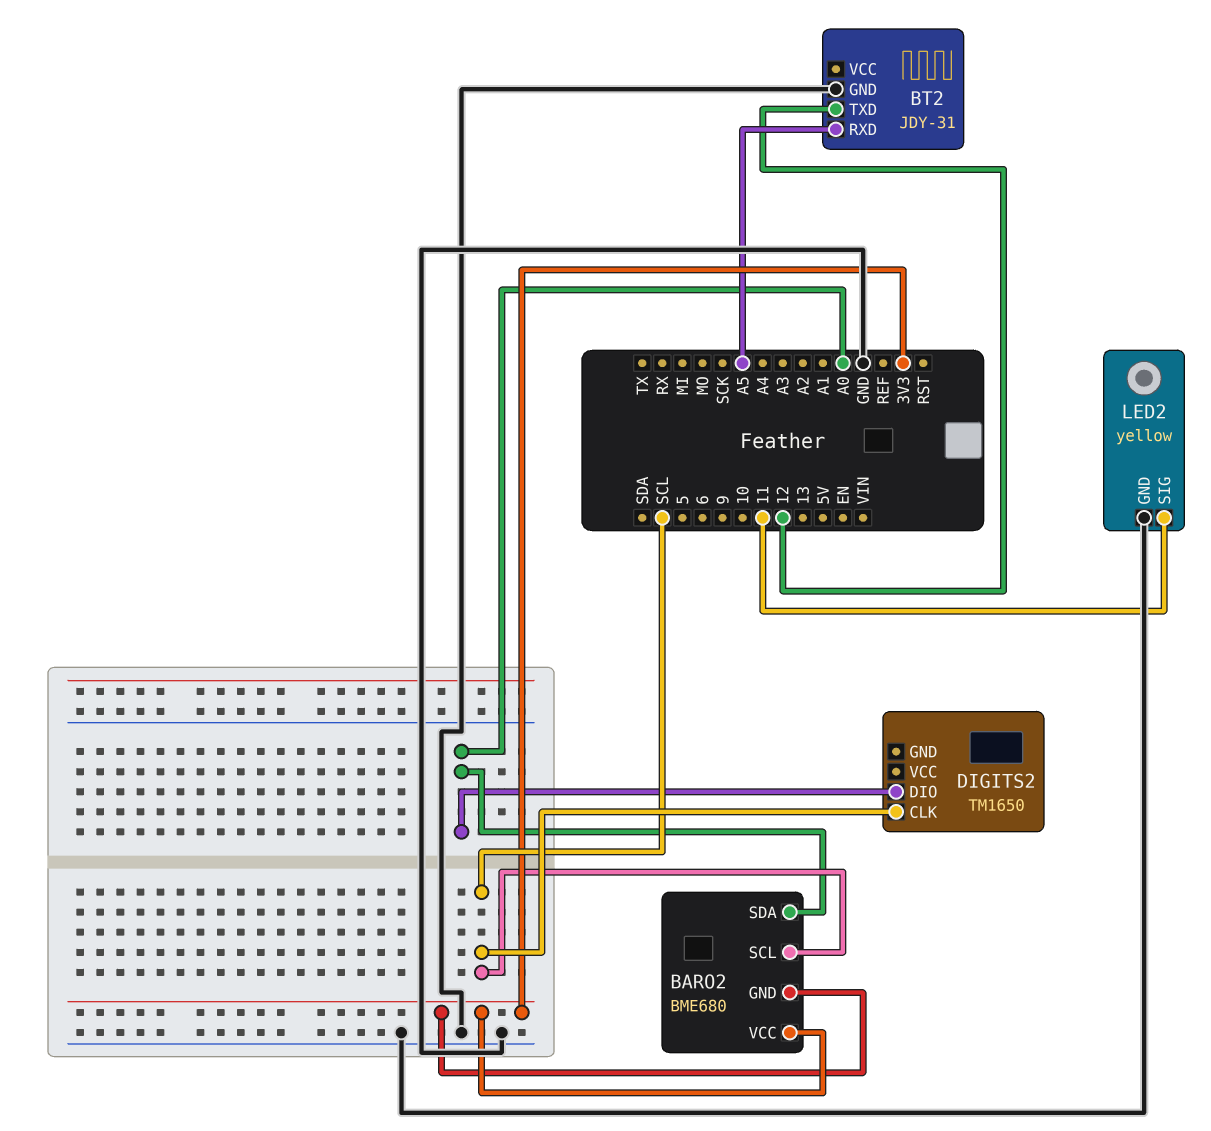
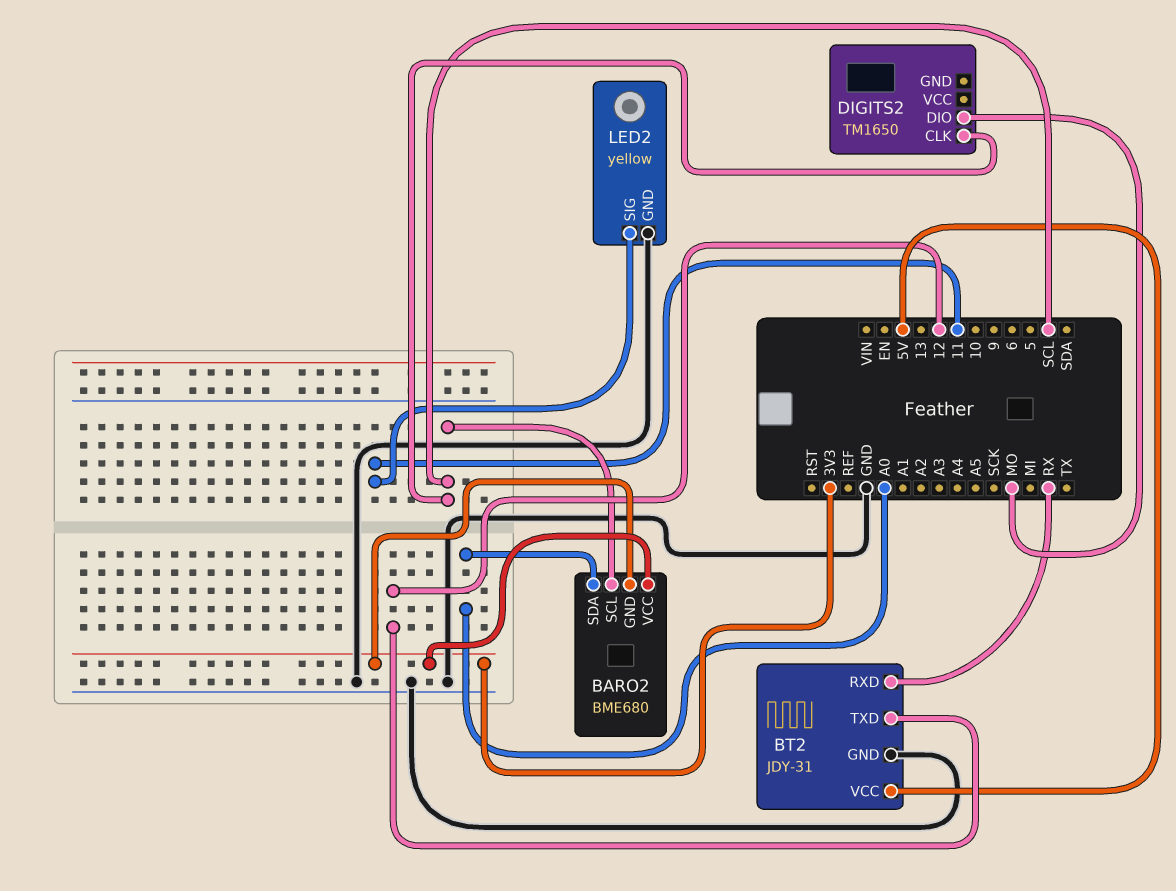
BT2 pin RXD: A5 -> RX
BT2 pin VCC: none -> 5V
DIGITS2 pin DIO: A0 -> MO

